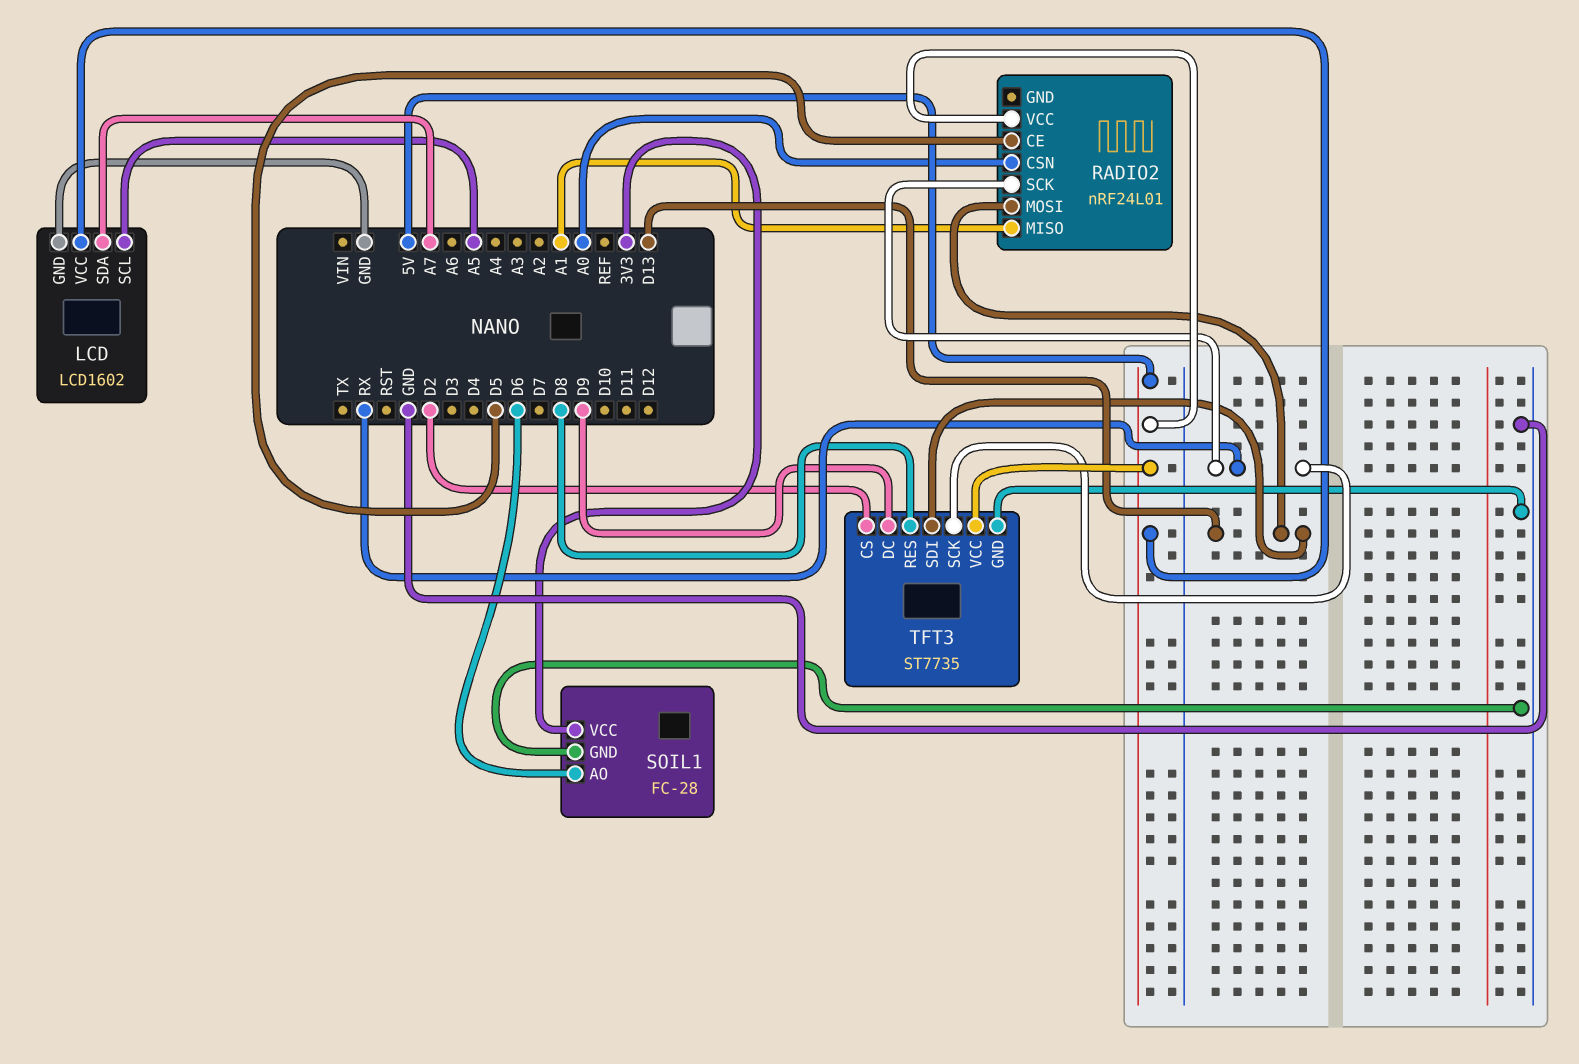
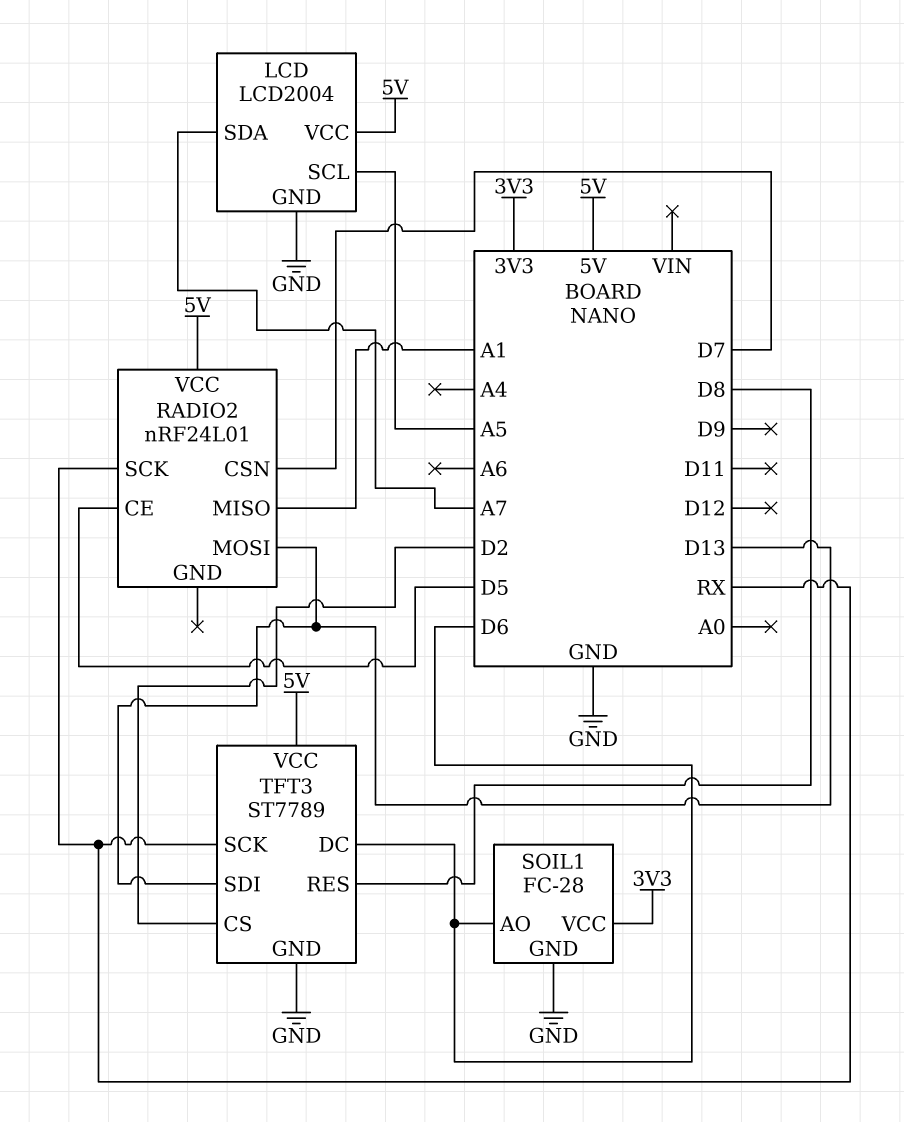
LCD: LCD1602 -> LCD2004
RADIO2 pin CSN: A0 -> D7
TFT3: ST7735 -> ST7789
TFT3 pin DC: D9 -> D6

